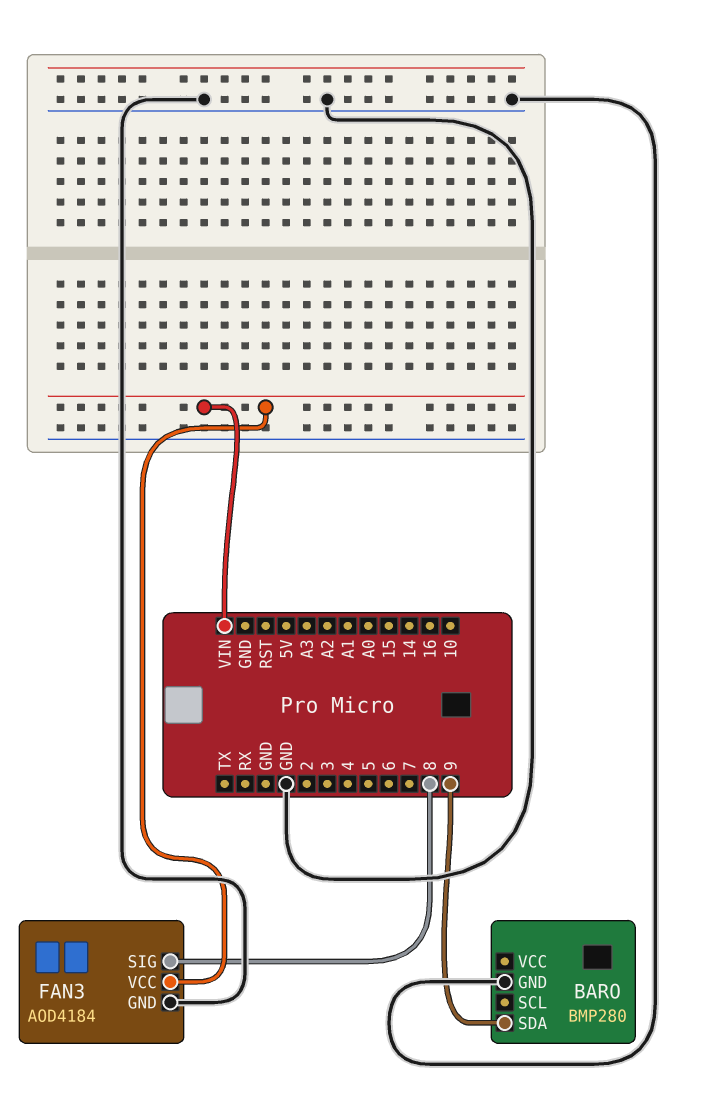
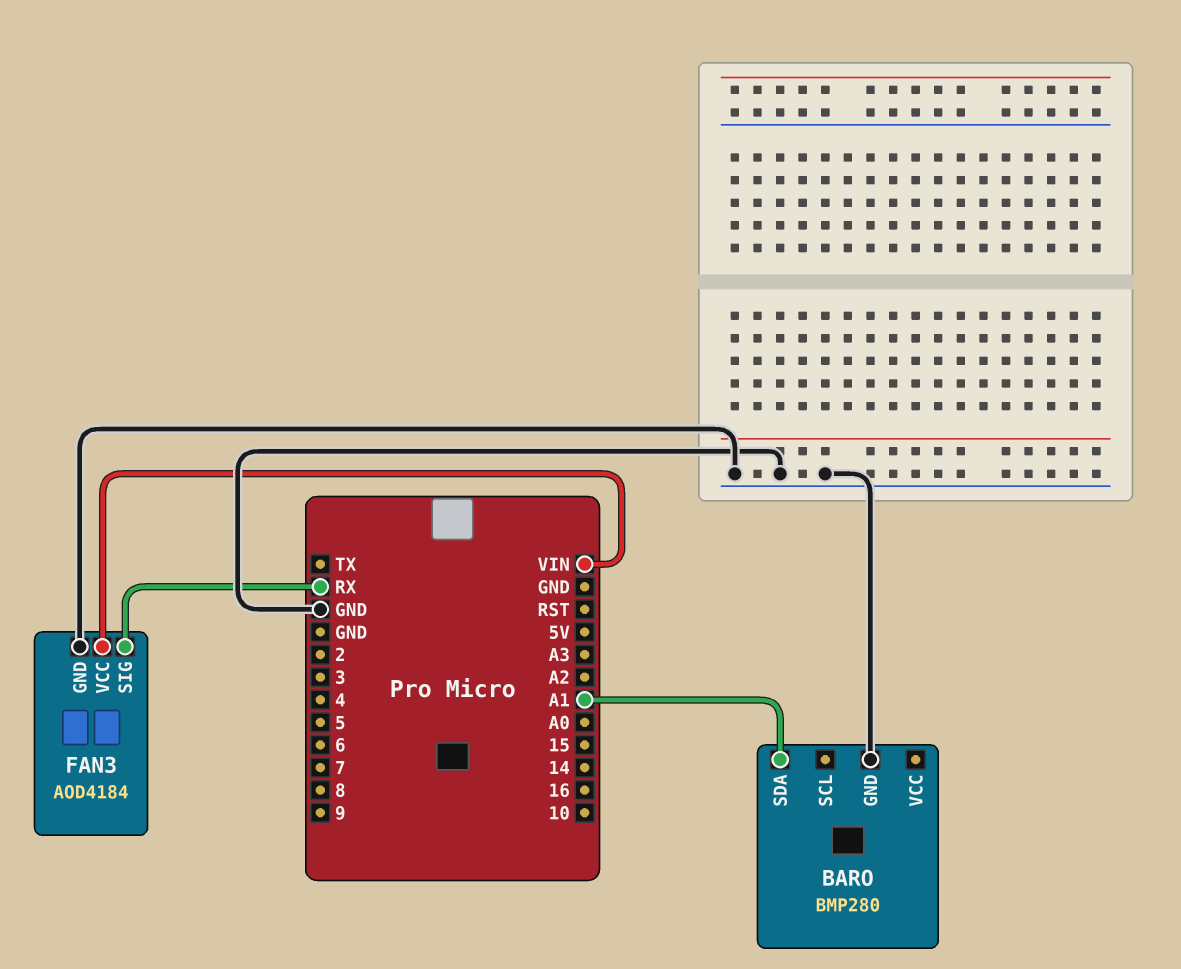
BARO pin SDA: 9 -> A1
FAN3 pin SIG: 8 -> RX

